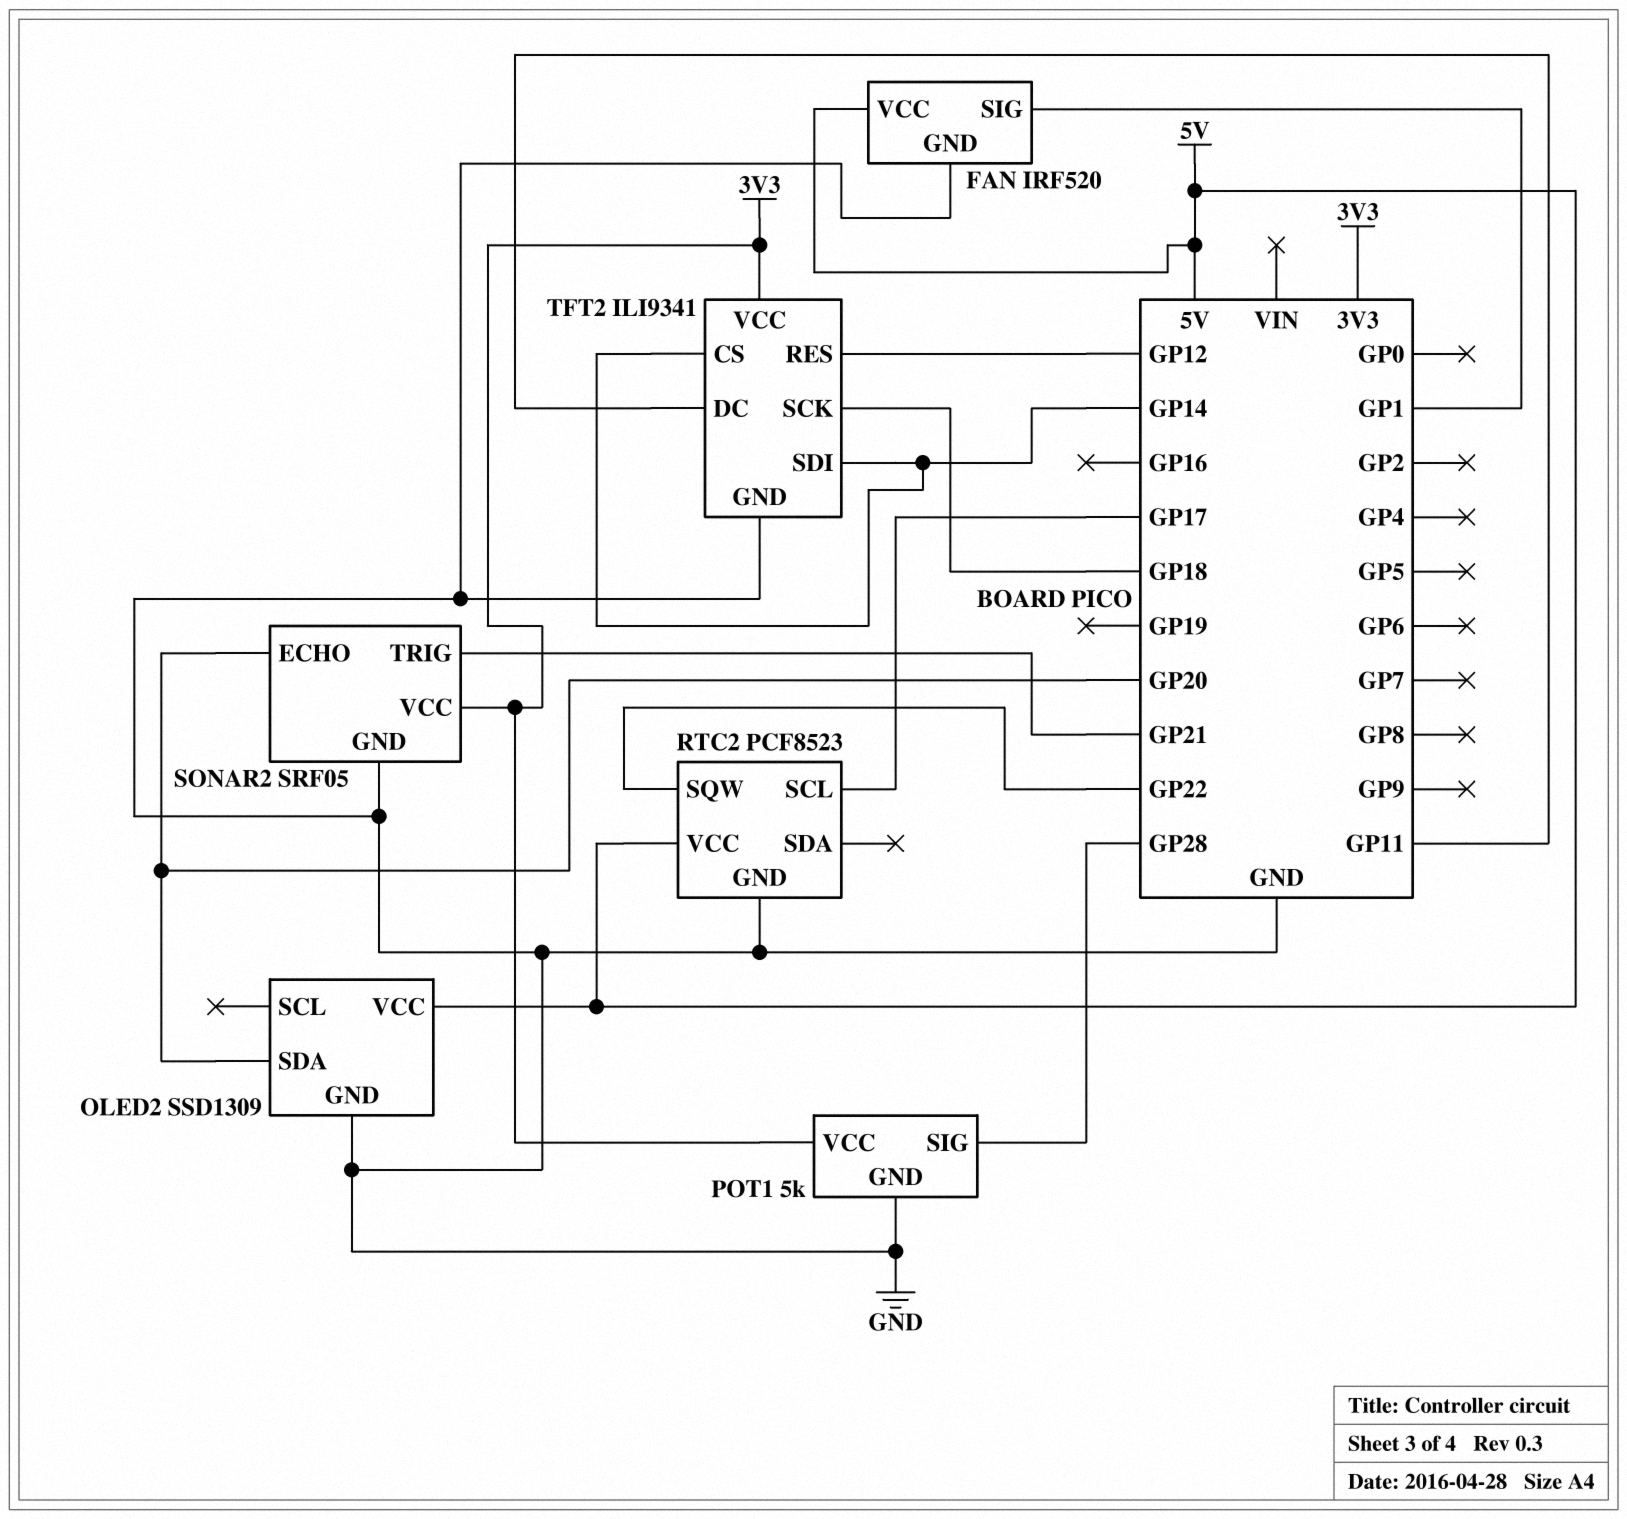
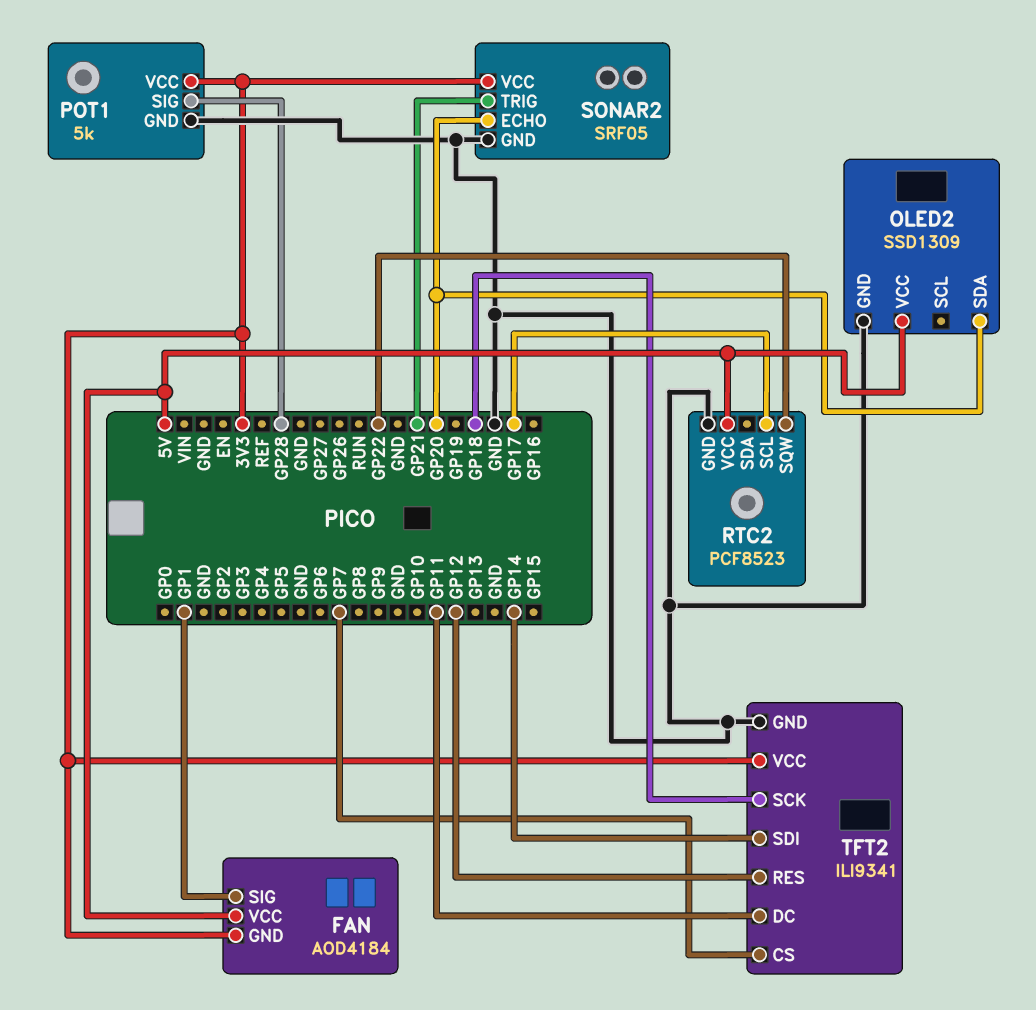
FAN: IRF520 -> AOD4184
FAN pin GND: GND -> 3V3
TFT2 pin CS: GP14 -> GP7

